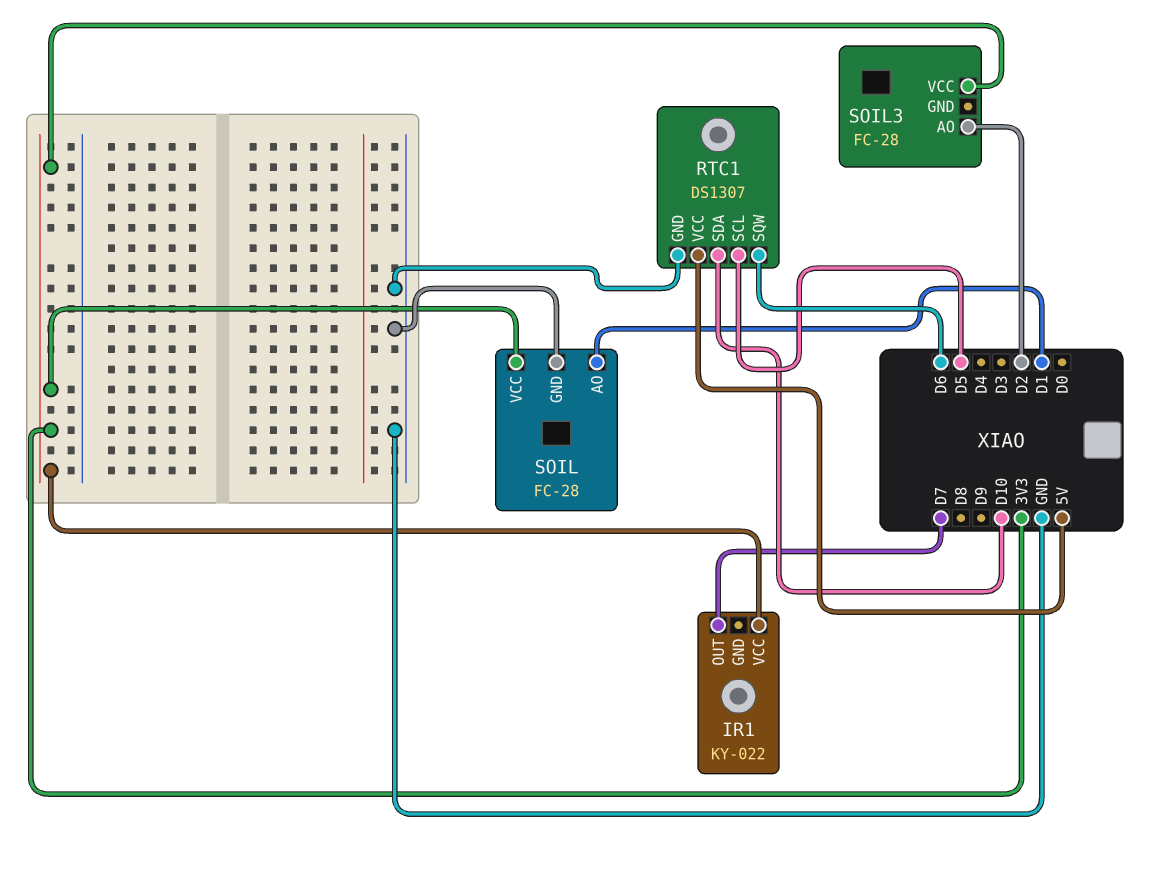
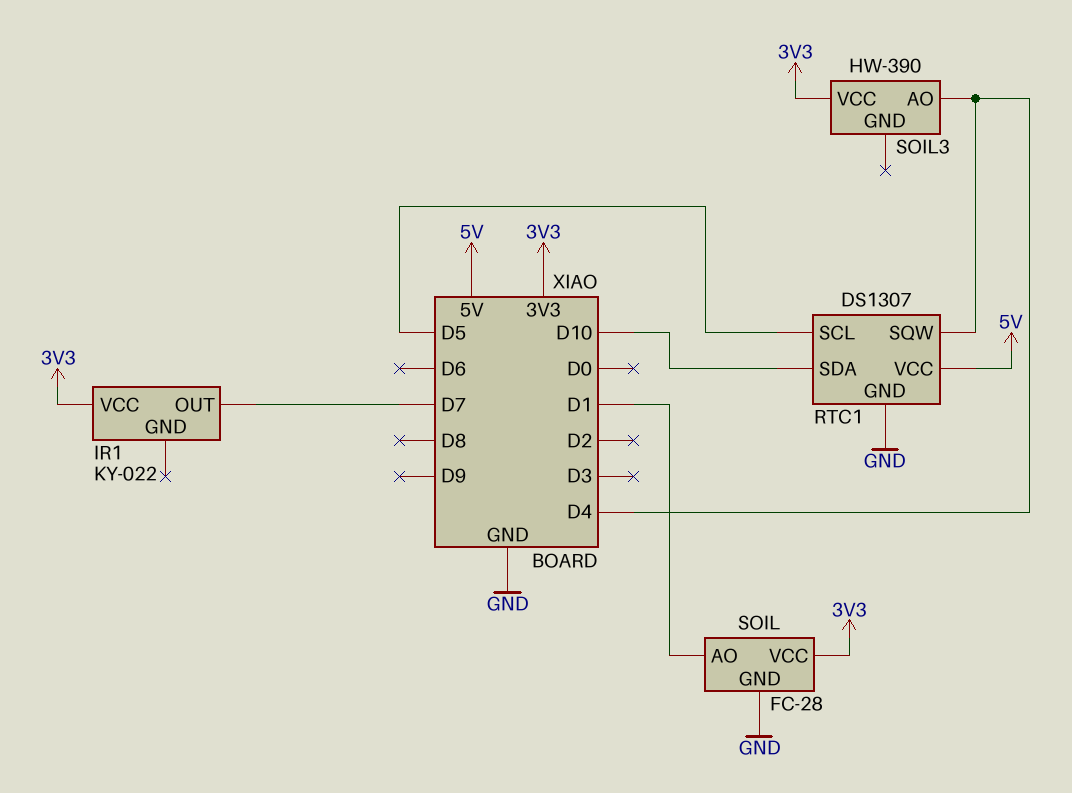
RTC1 pin SQW: D6 -> D4
SOIL3: FC-28 -> HW-390
SOIL3 pin AO: D2 -> D4

